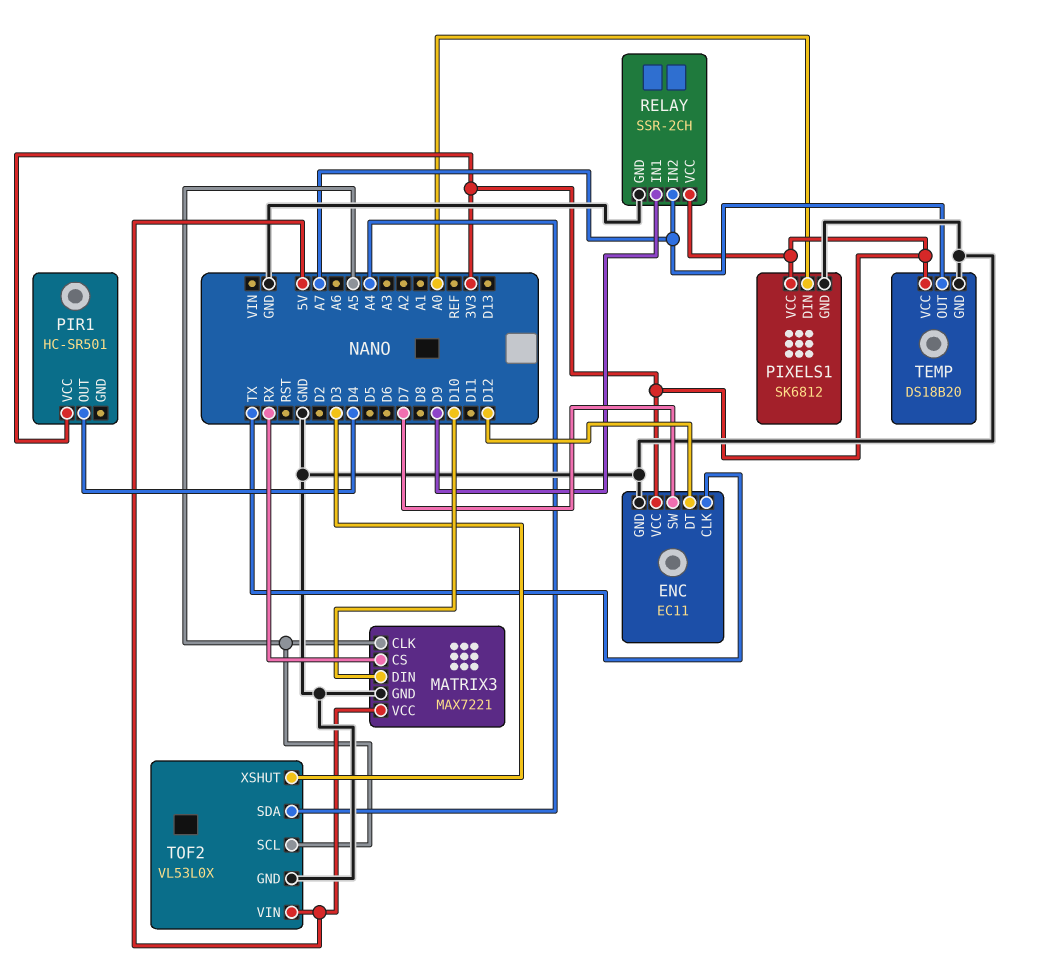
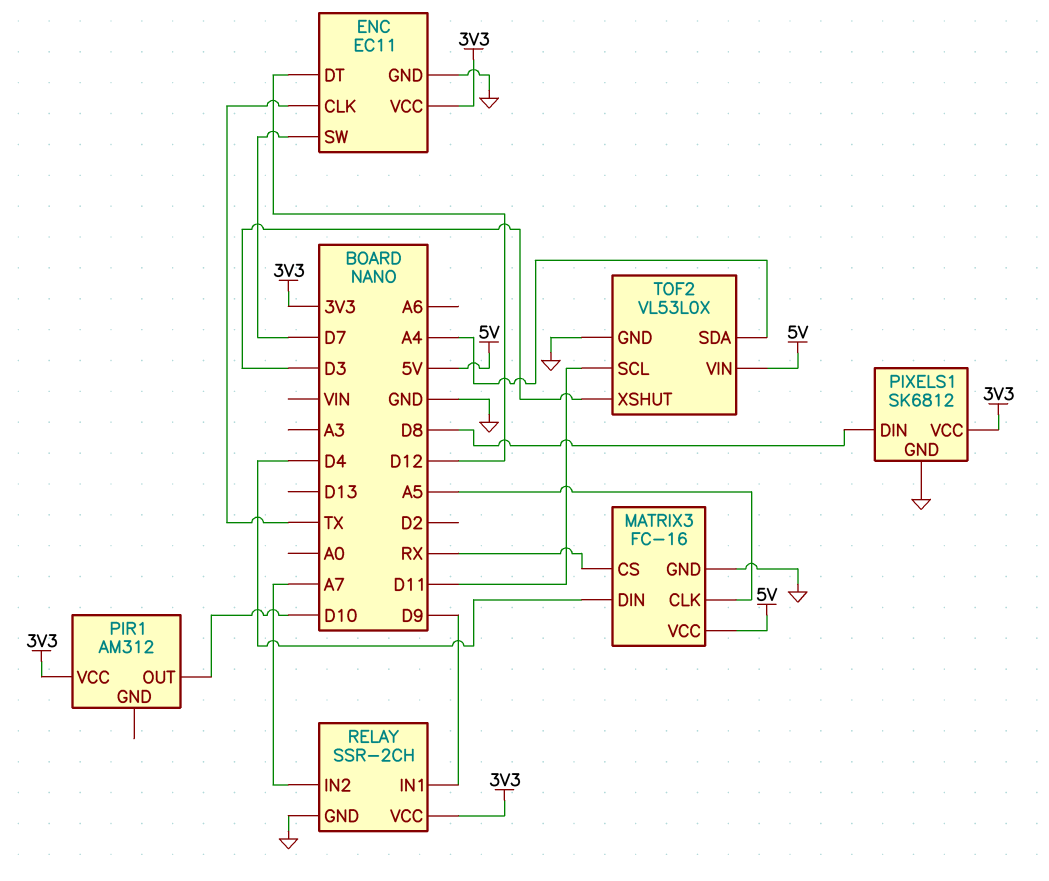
MATRIX3: MAX7221 -> FC-16
MATRIX3 pin DIN: D10 -> D4
PIR1: HC-SR501 -> AM312
PIR1 pin OUT: D4 -> D10
PIXELS1 pin DIN: A0 -> D8
TEMP: DS18B20 -> none
TEMP pin GND: GND -> none
TEMP pin OUT: A7 -> none
TEMP pin VCC: 3V3 -> none
TOF2 pin SCL: A5 -> D11

